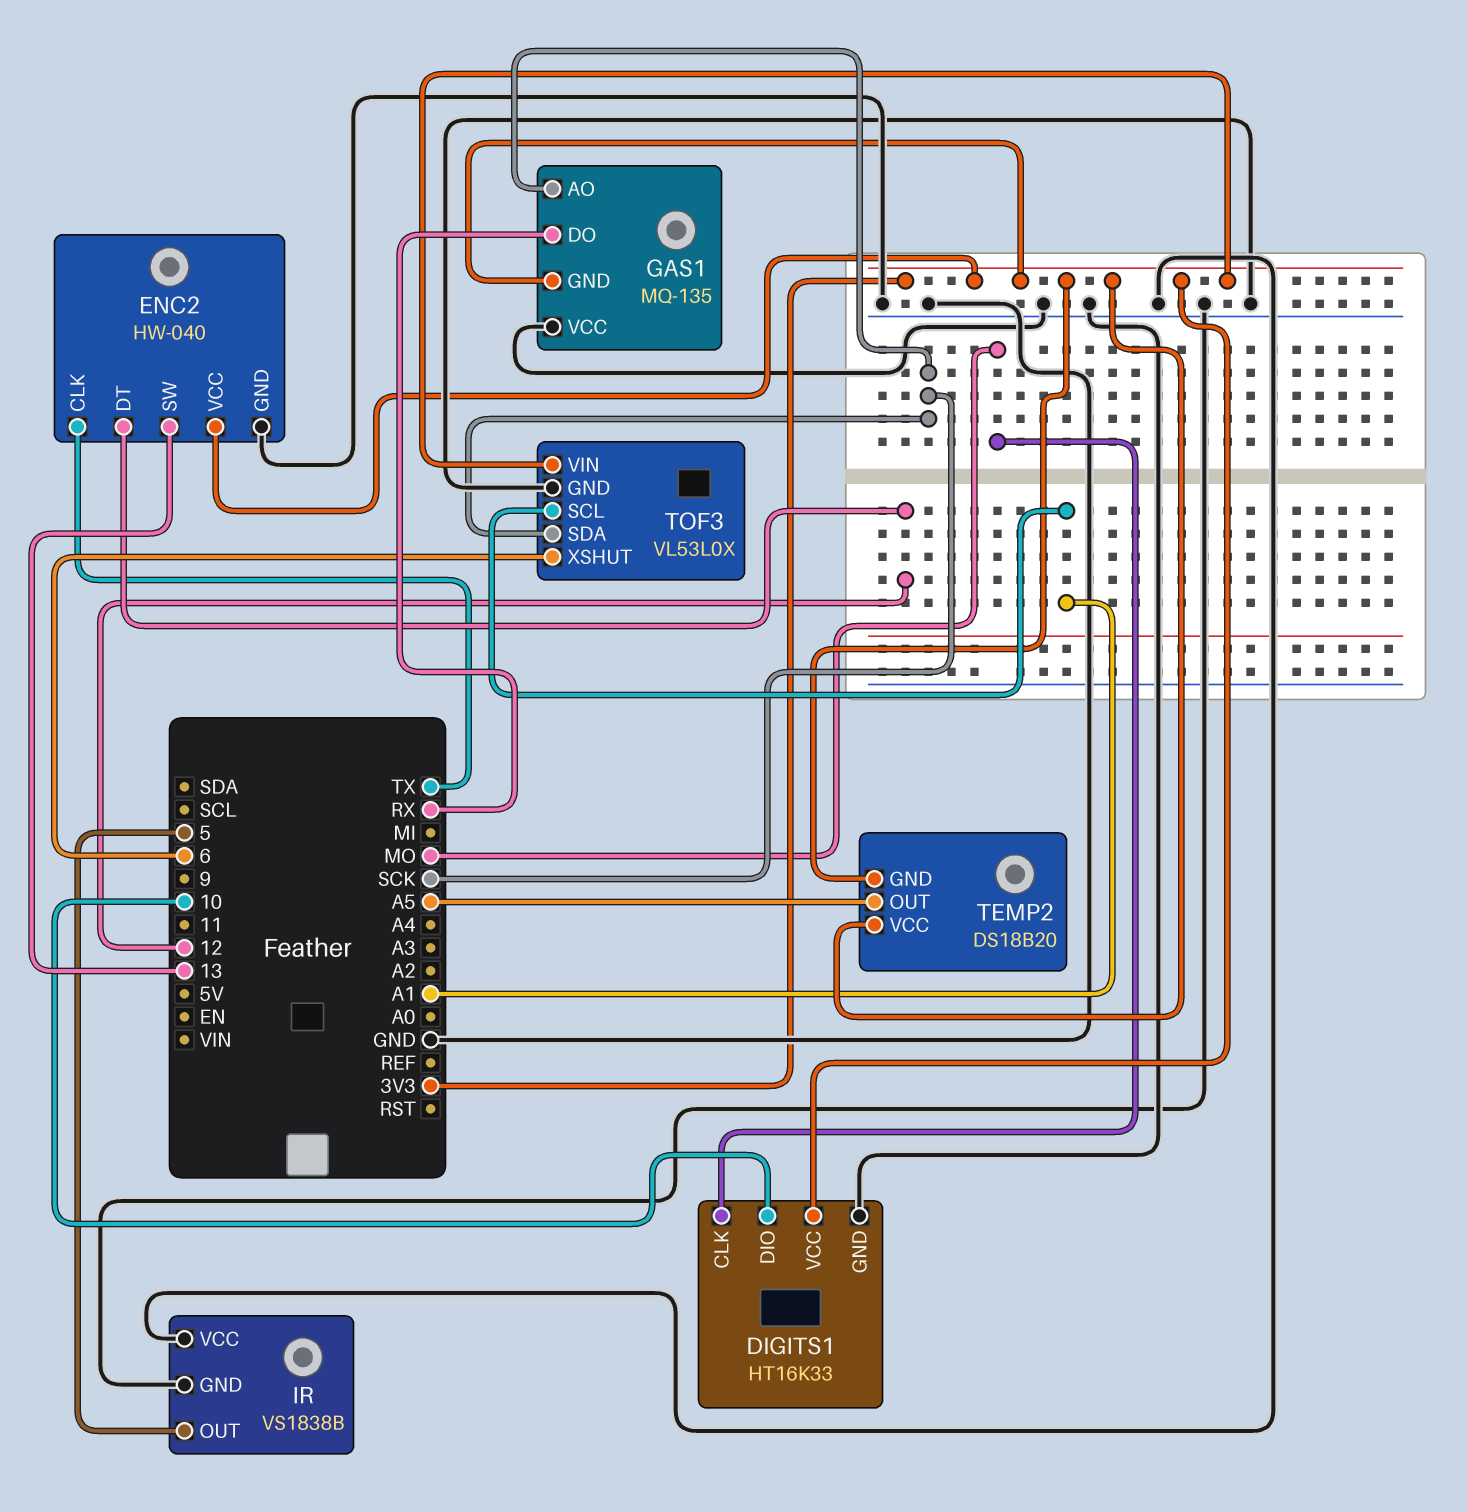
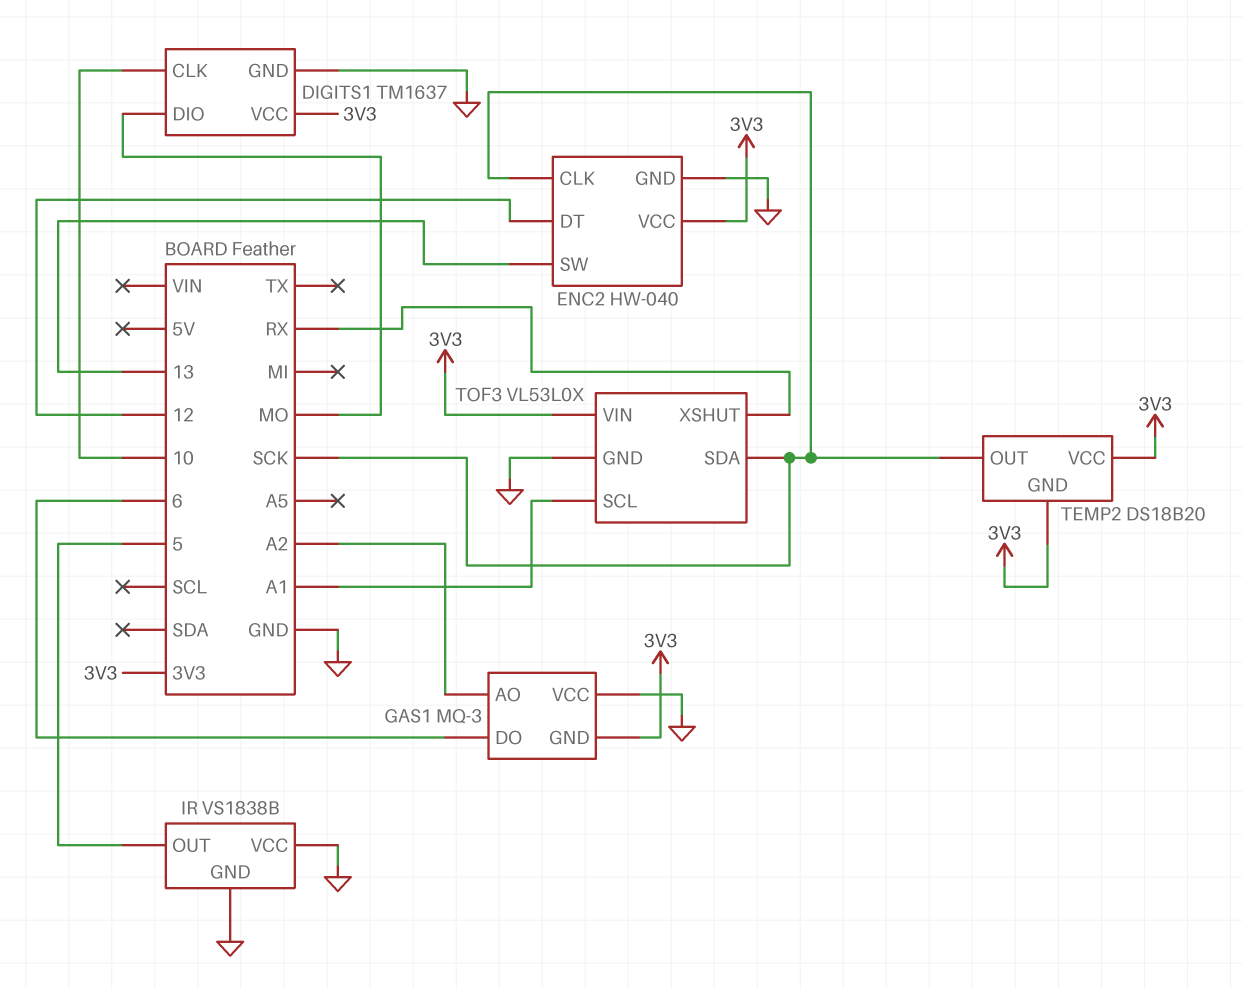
DIGITS1: HT16K33 -> TM1637
DIGITS1 pin CLK: MO -> 10
DIGITS1 pin DIO: 10 -> MO
ENC2 pin CLK: TX -> SCK
GAS1: MQ-135 -> MQ-3
GAS1 pin AO: SCK -> A2
GAS1 pin DO: RX -> 6
TEMP2 pin OUT: A5 -> SCK
TOF3 pin XSHUT: 6 -> RX

